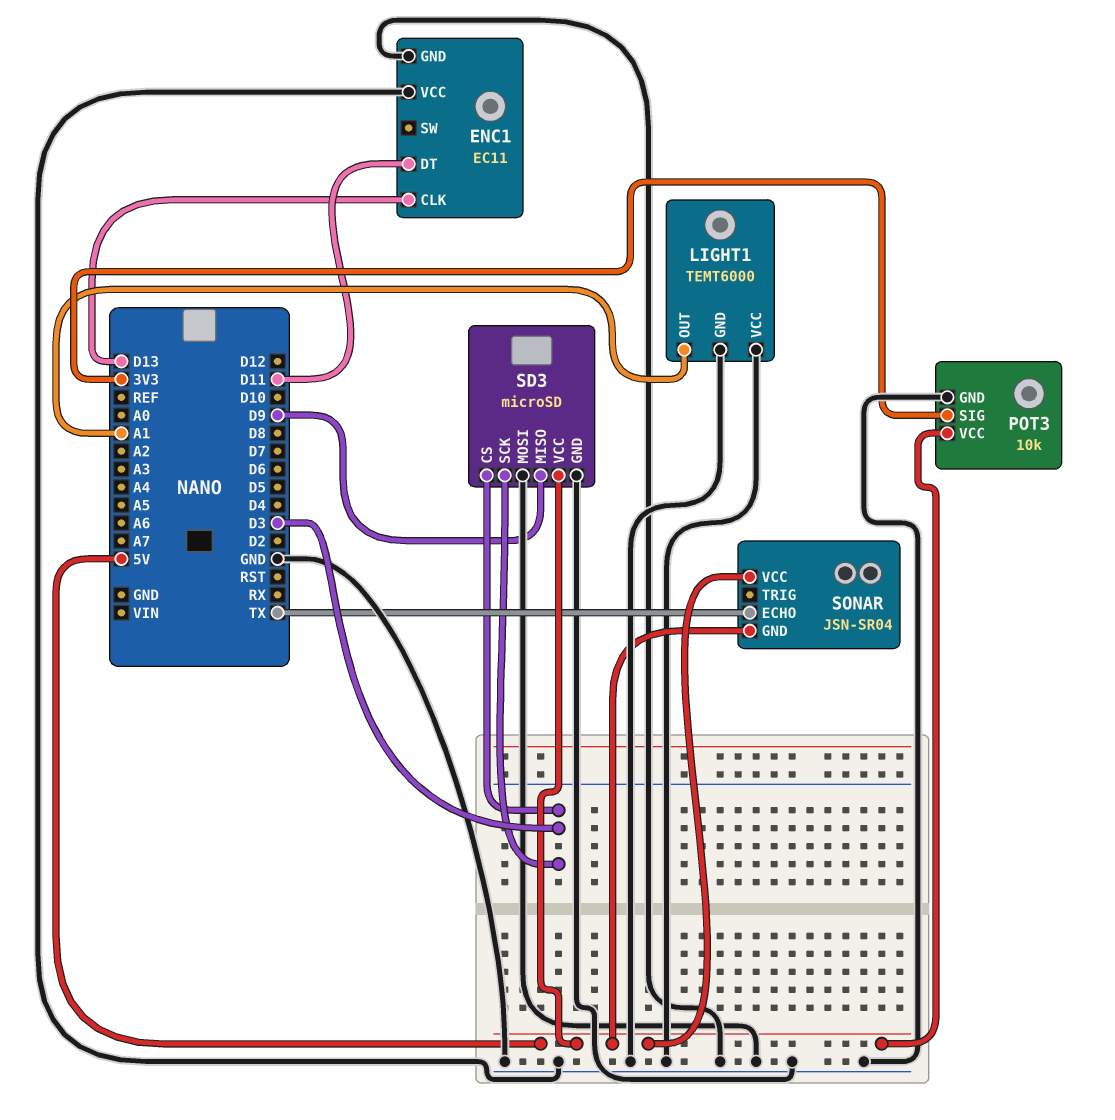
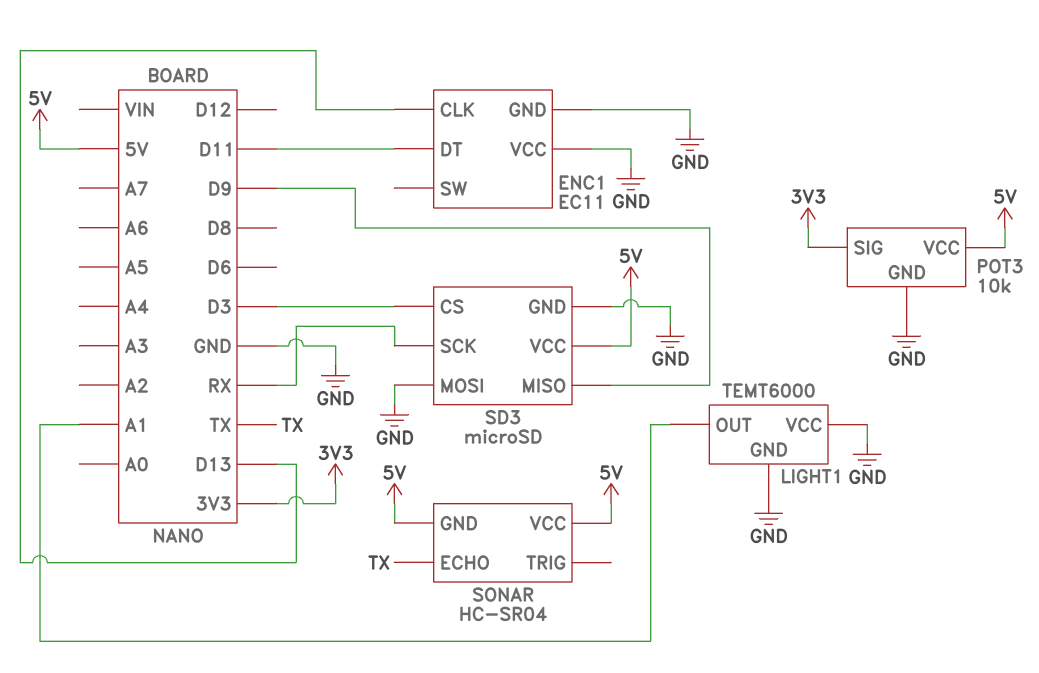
SD3 pin SCK: D3 -> RX
SONAR: JSN-SR04 -> HC-SR04

